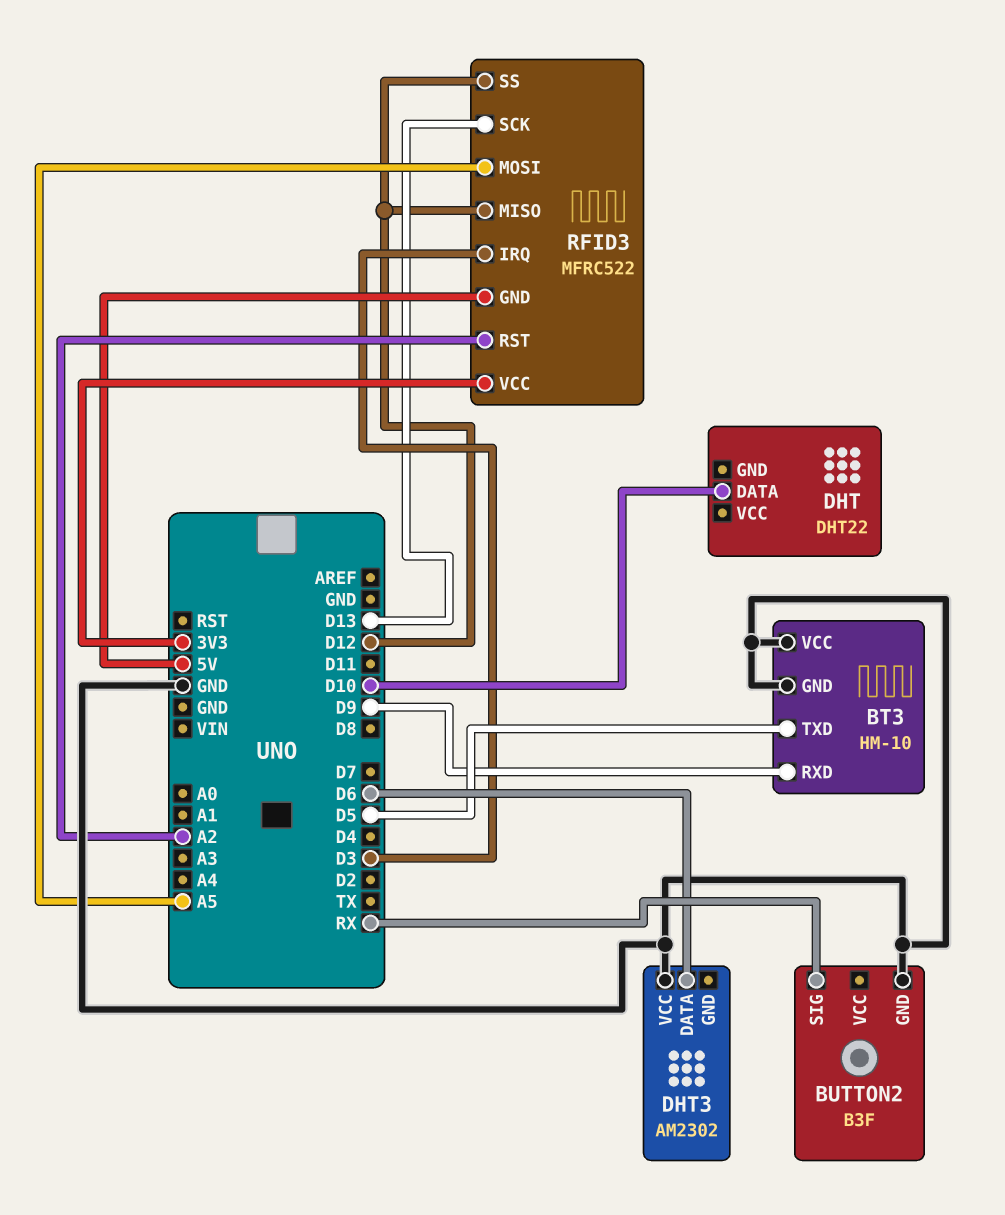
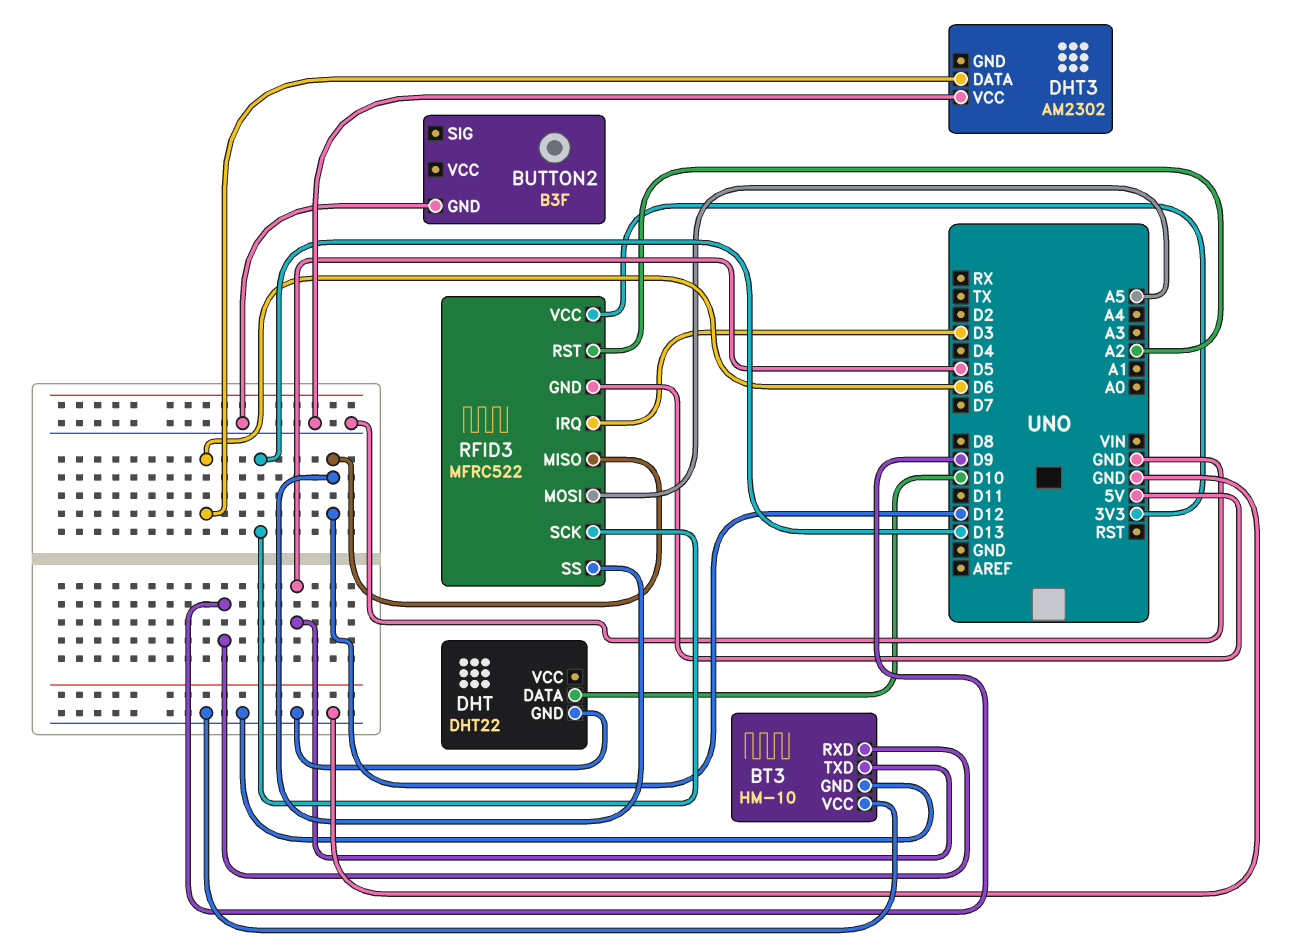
BUTTON2 pin SIG: RX -> none
DHT pin GND: none -> GND

